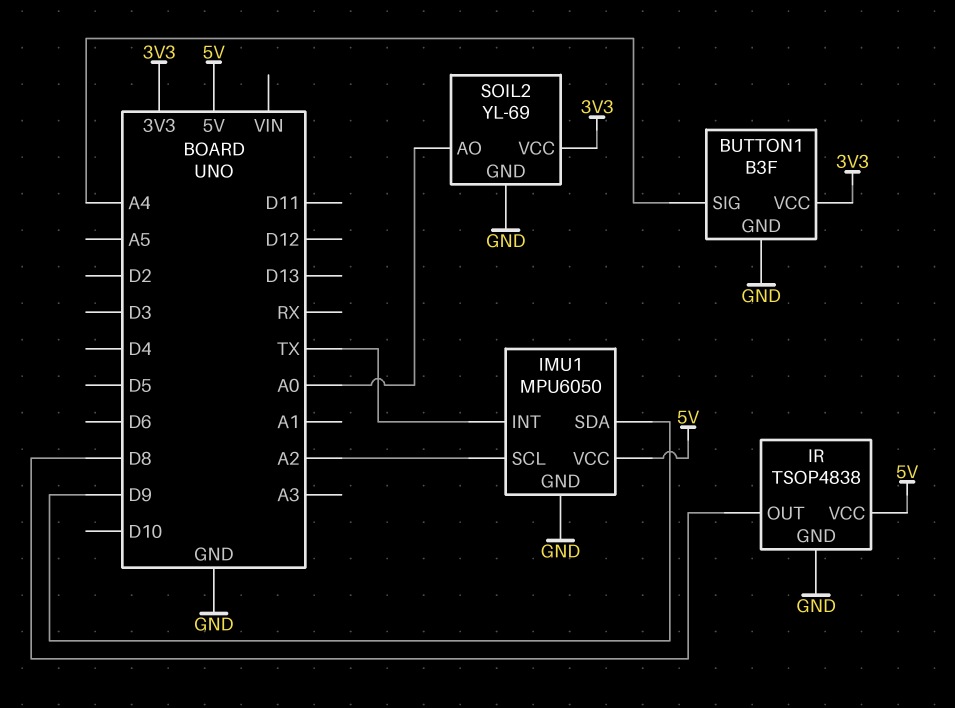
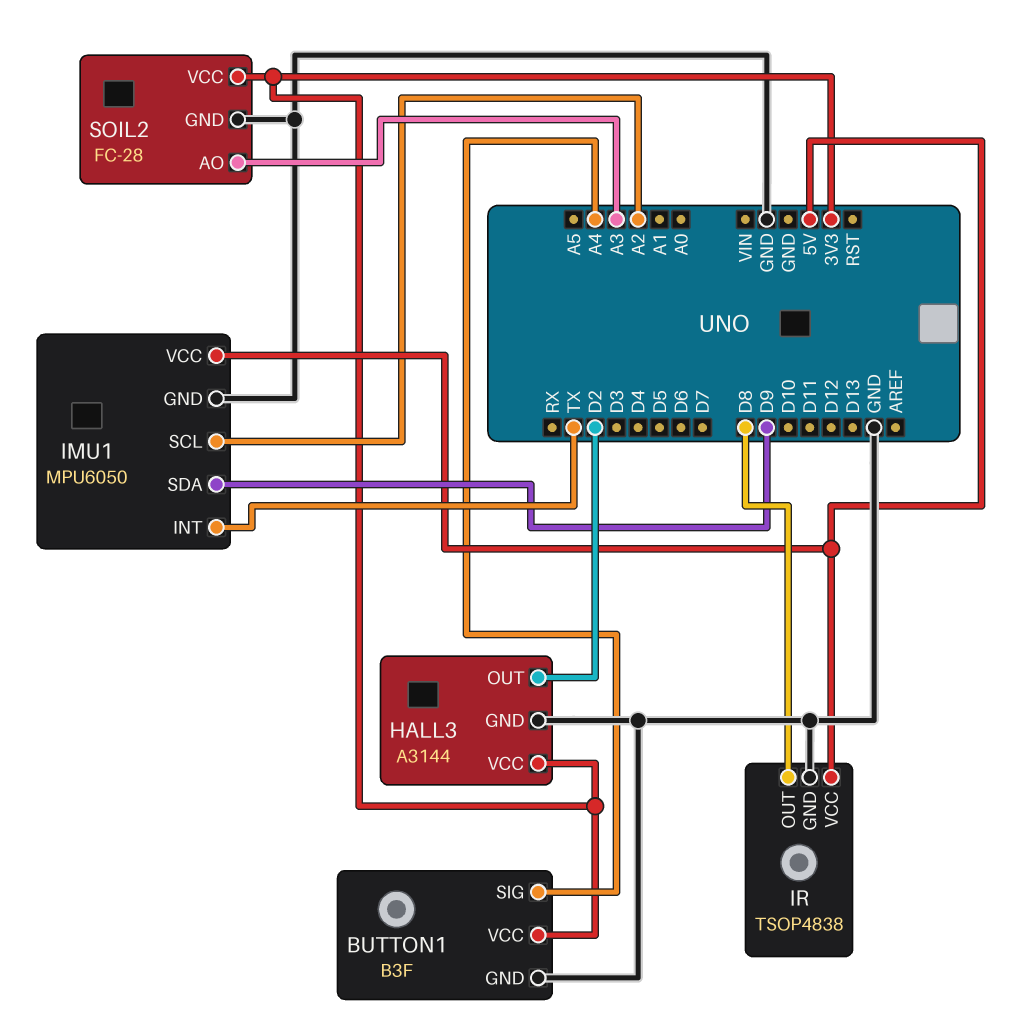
HALL3: none -> A3144
HALL3 pin GND: none -> GND
HALL3 pin OUT: none -> D2
HALL3 pin VCC: none -> 3V3
SOIL2: YL-69 -> FC-28
SOIL2 pin AO: A0 -> A3

